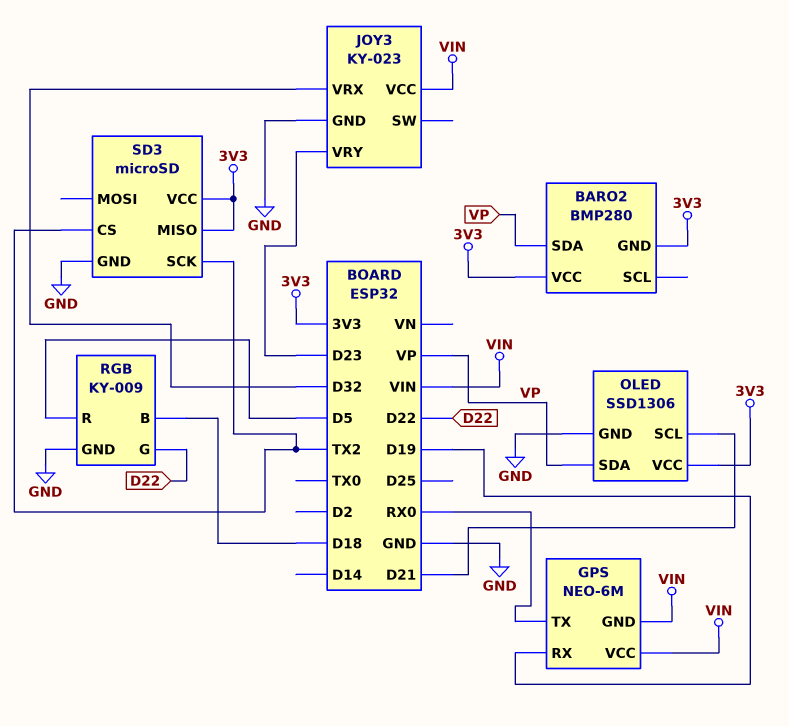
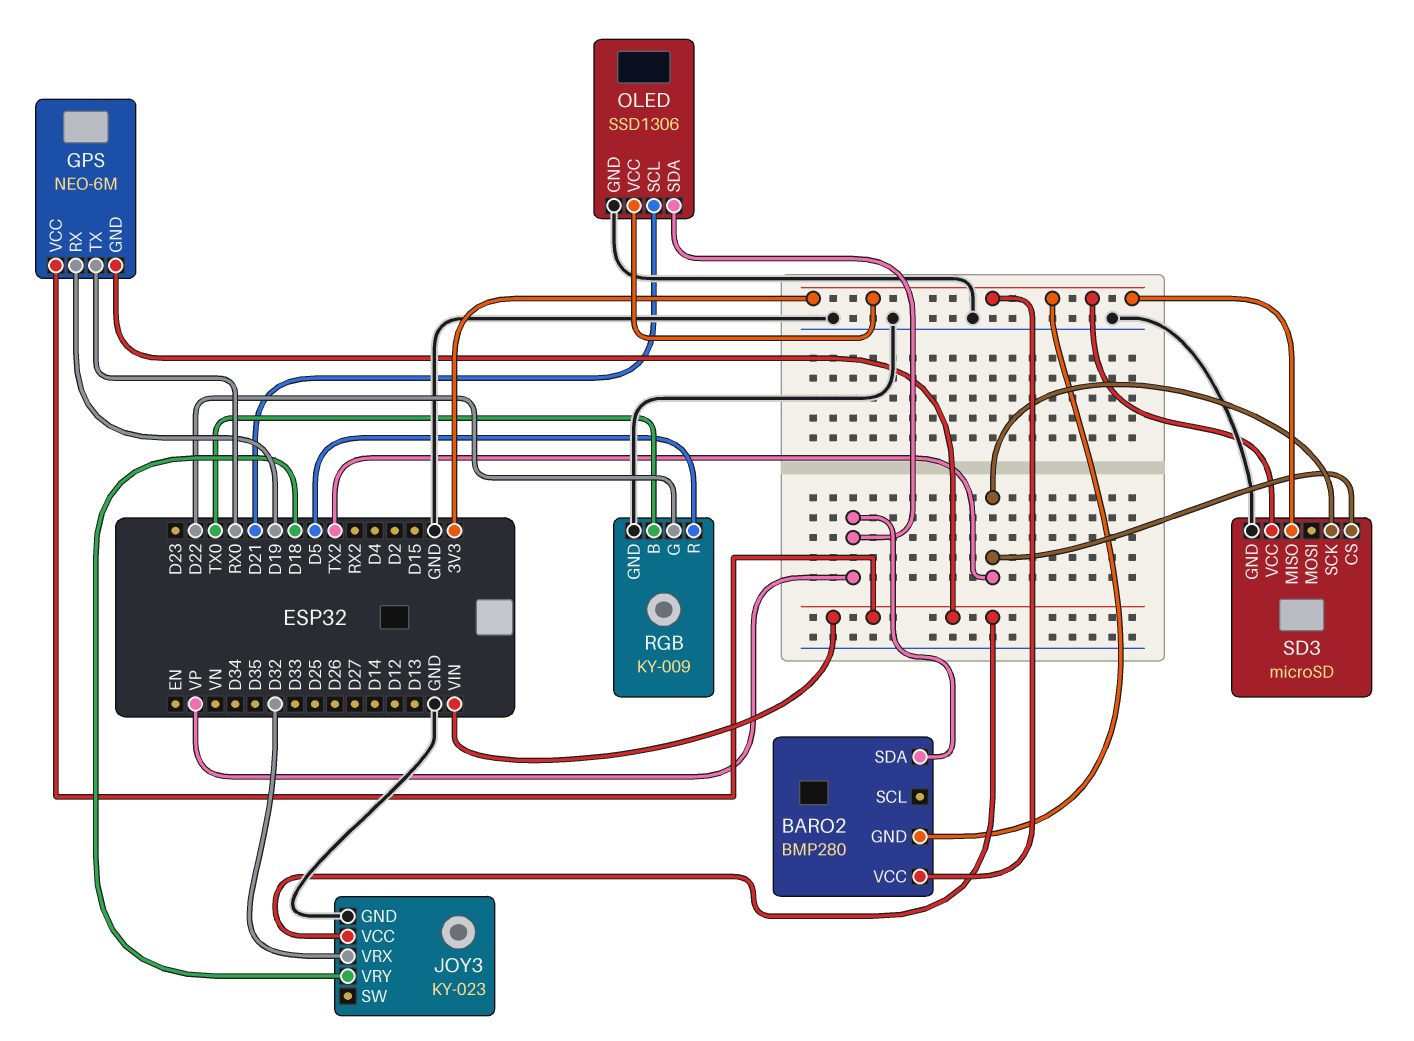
JOY3 pin VRY: D23 -> D18
RGB pin B: D18 -> TX0

